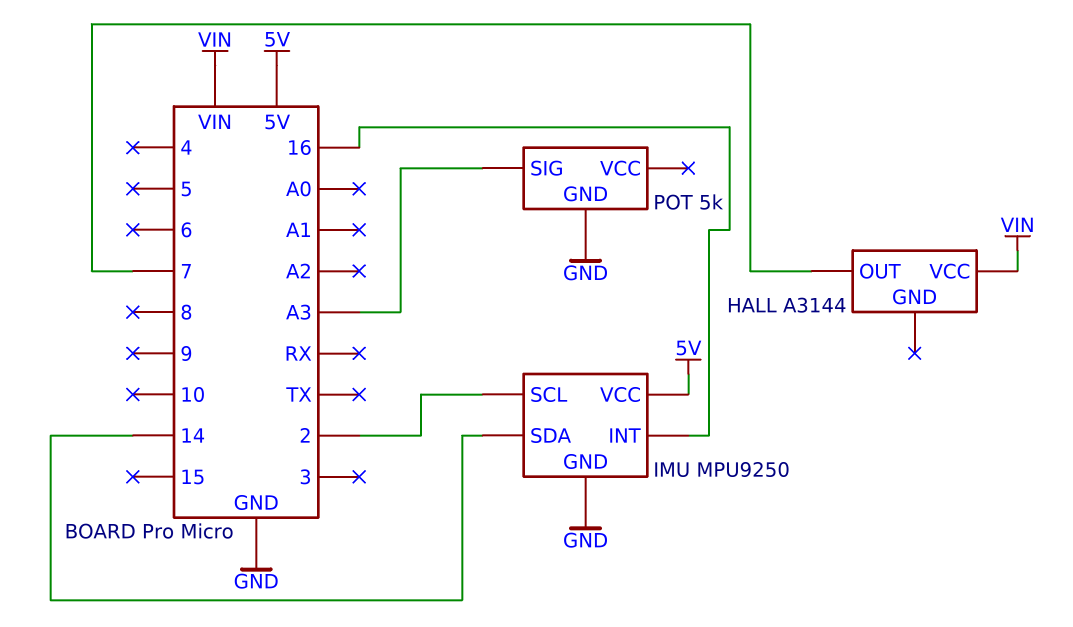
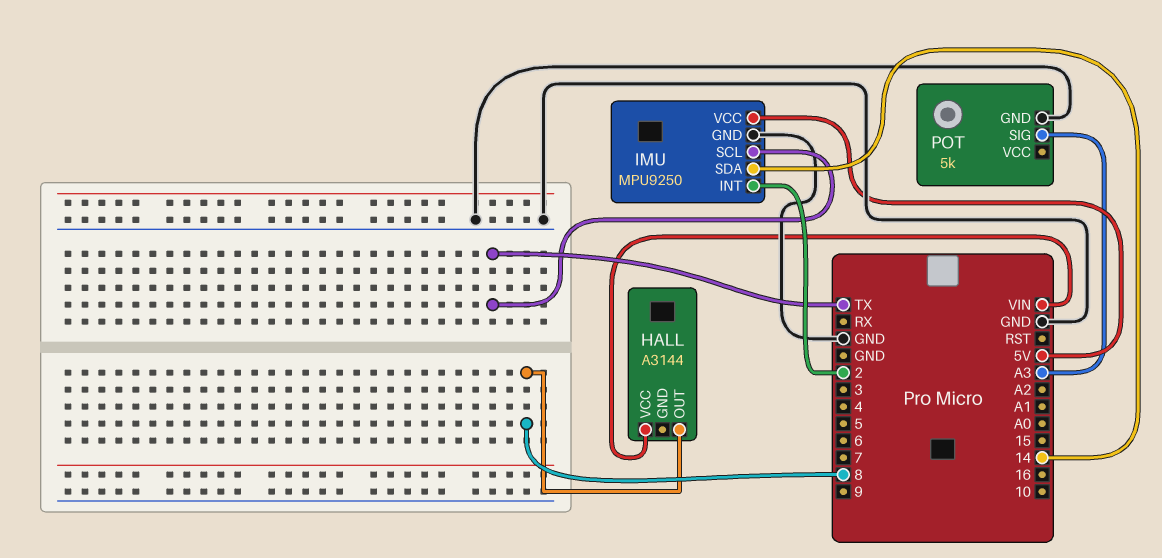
HALL pin OUT: 7 -> 8
IMU pin INT: 16 -> 2
IMU pin SCL: 2 -> TX

